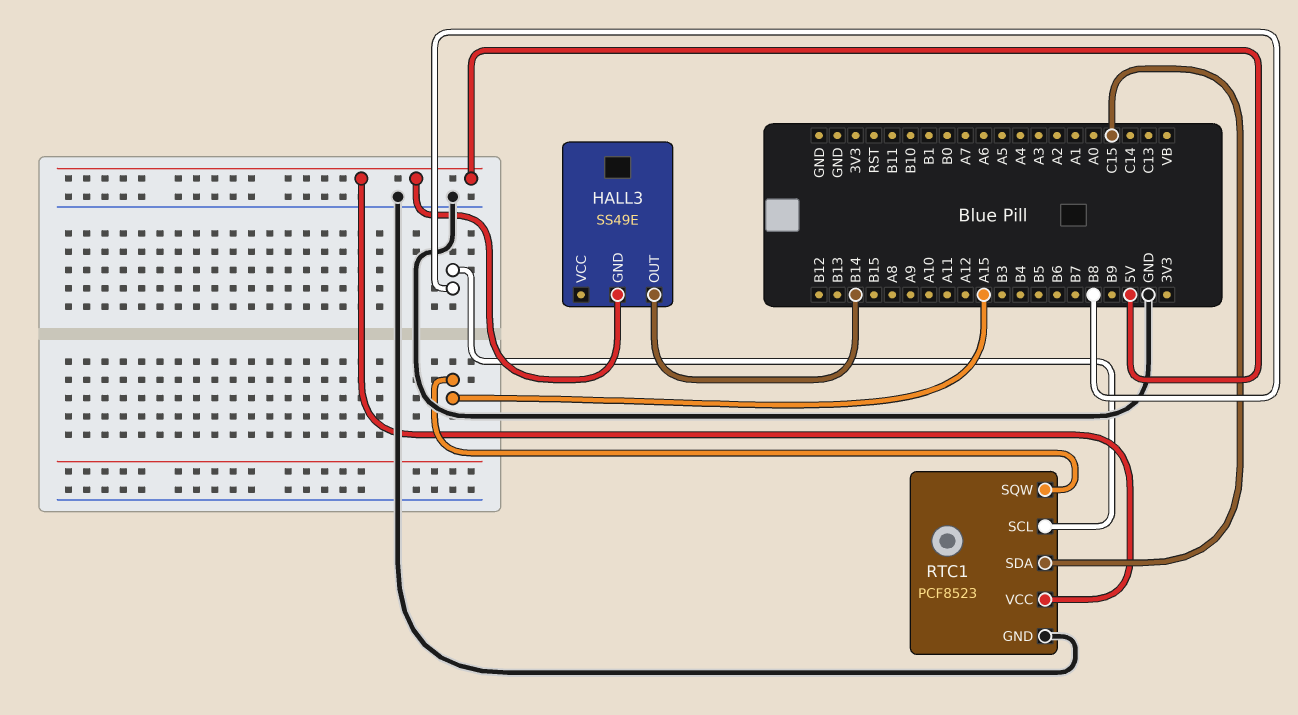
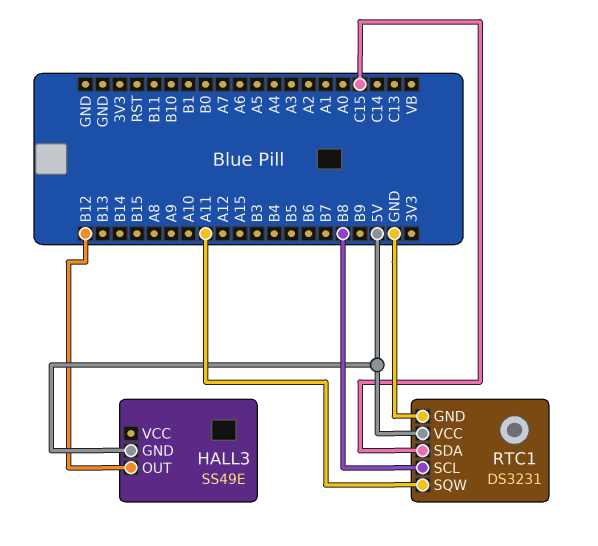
HALL3 pin OUT: B14 -> B12
RTC1: PCF8523 -> DS3231
RTC1 pin SQW: A15 -> A11

